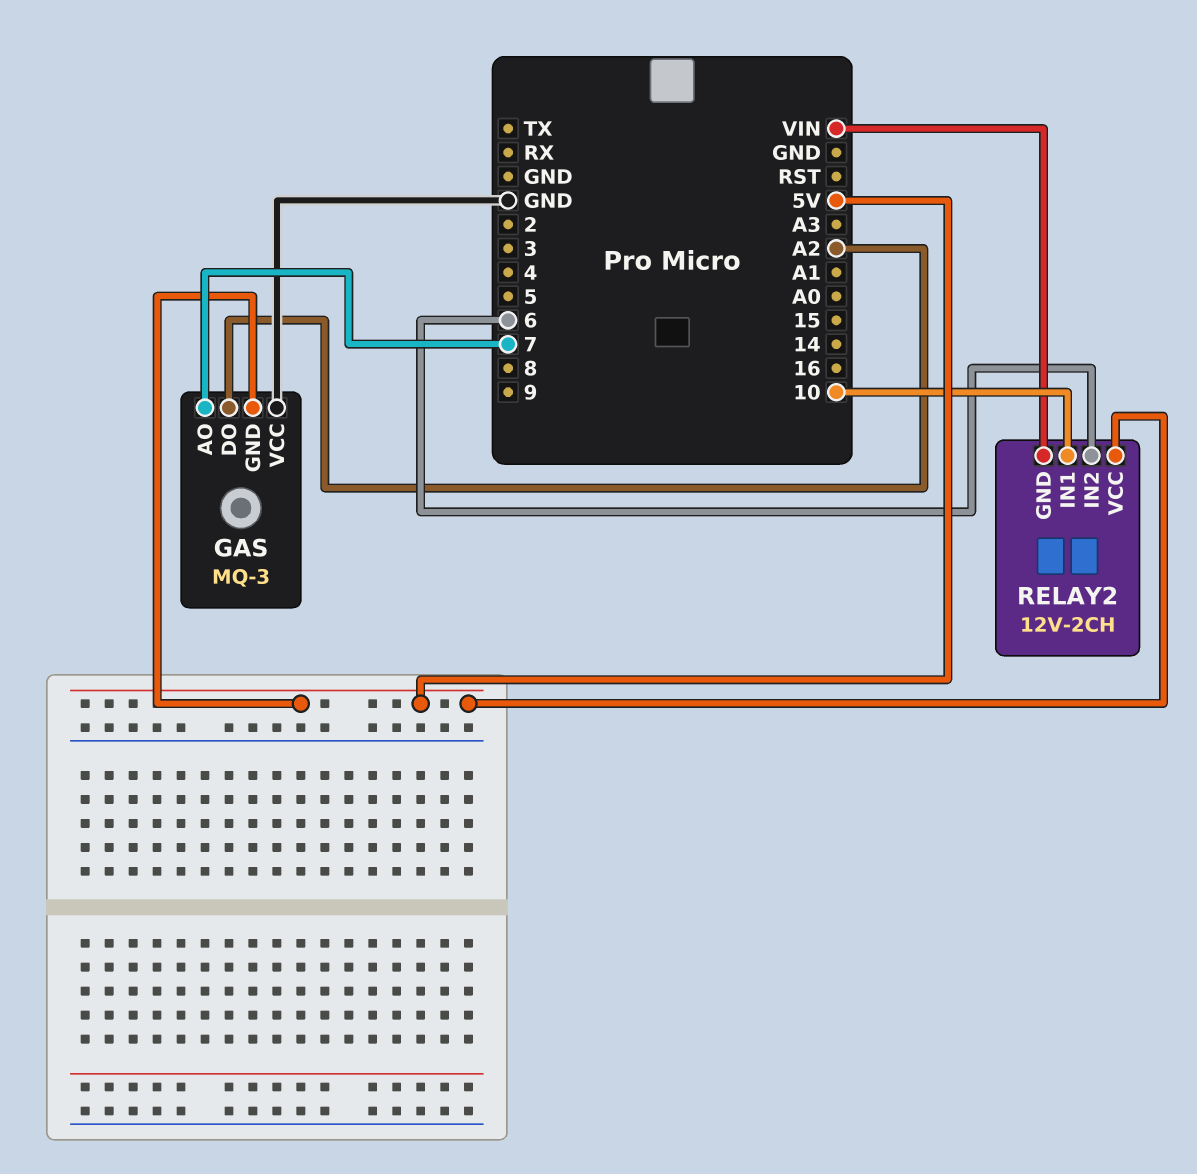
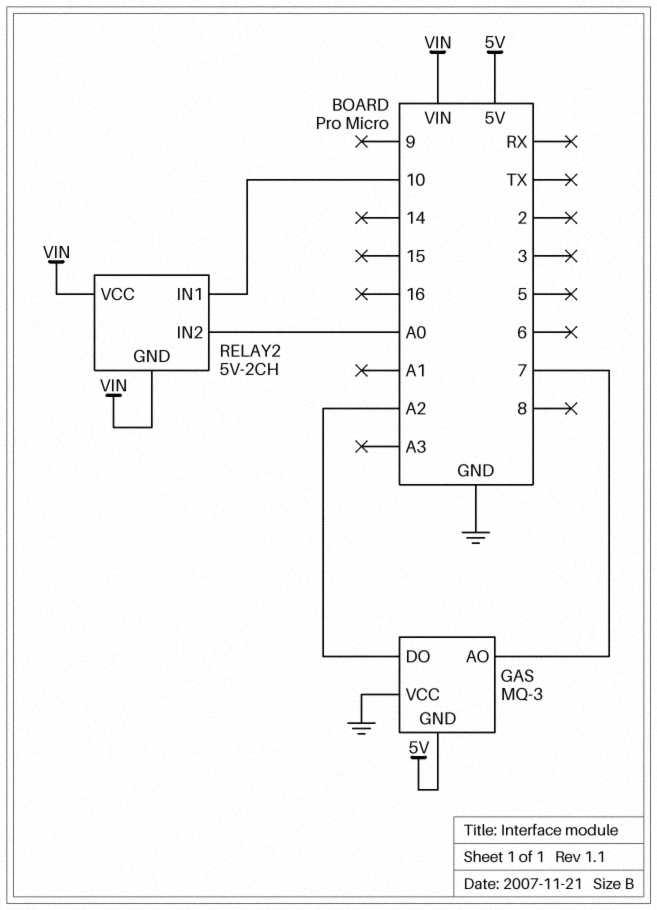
RELAY2: 12V-2CH -> 5V-2CH
RELAY2 pin IN2: 6 -> A0
RELAY2 pin VCC: 5V -> VIN

